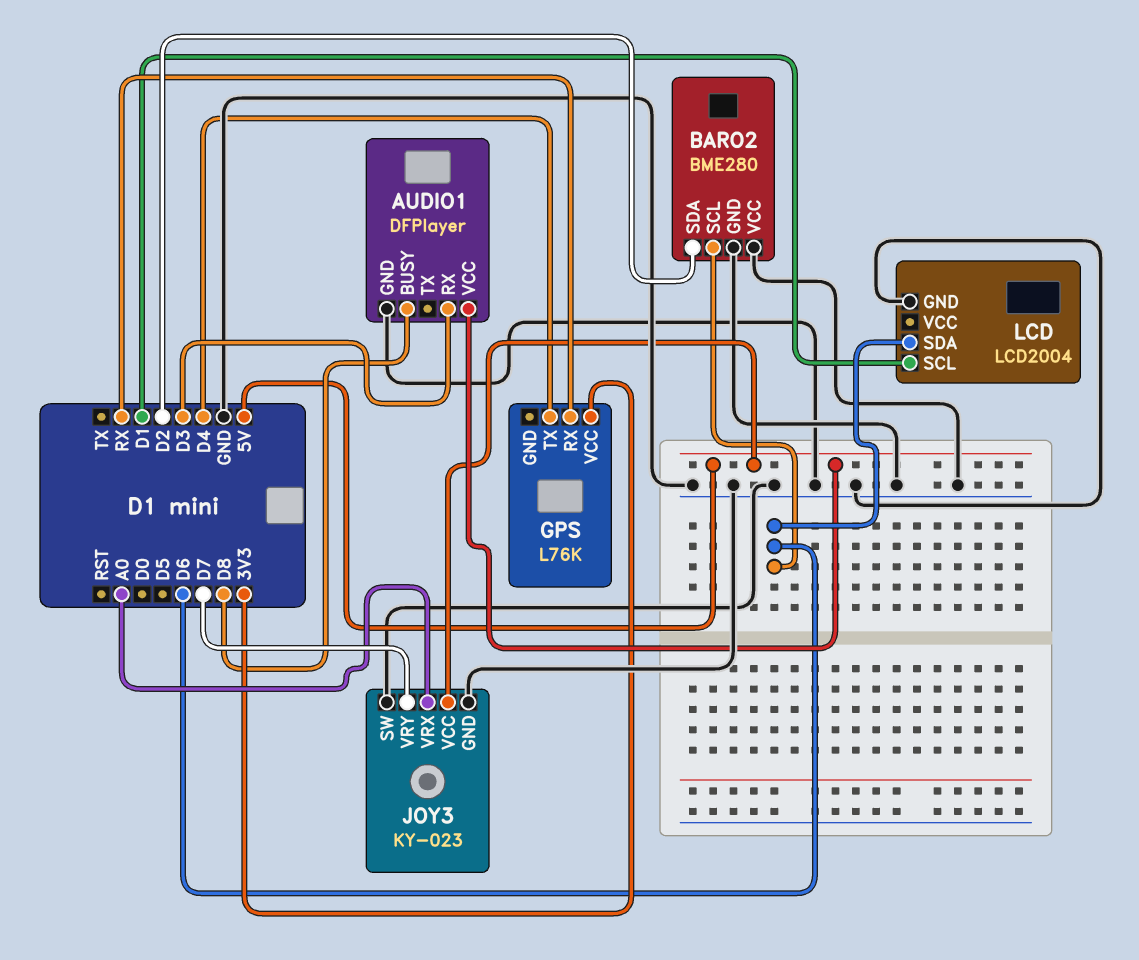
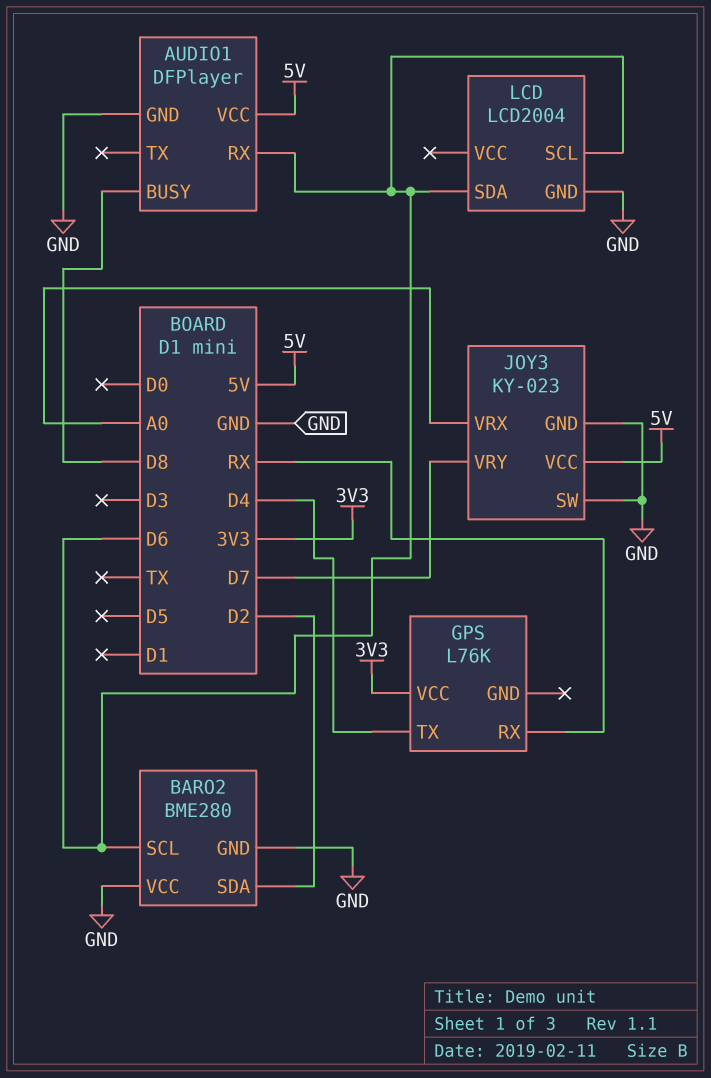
AUDIO1 pin RX: D3 -> D6
LCD pin SCL: D1 -> D6

